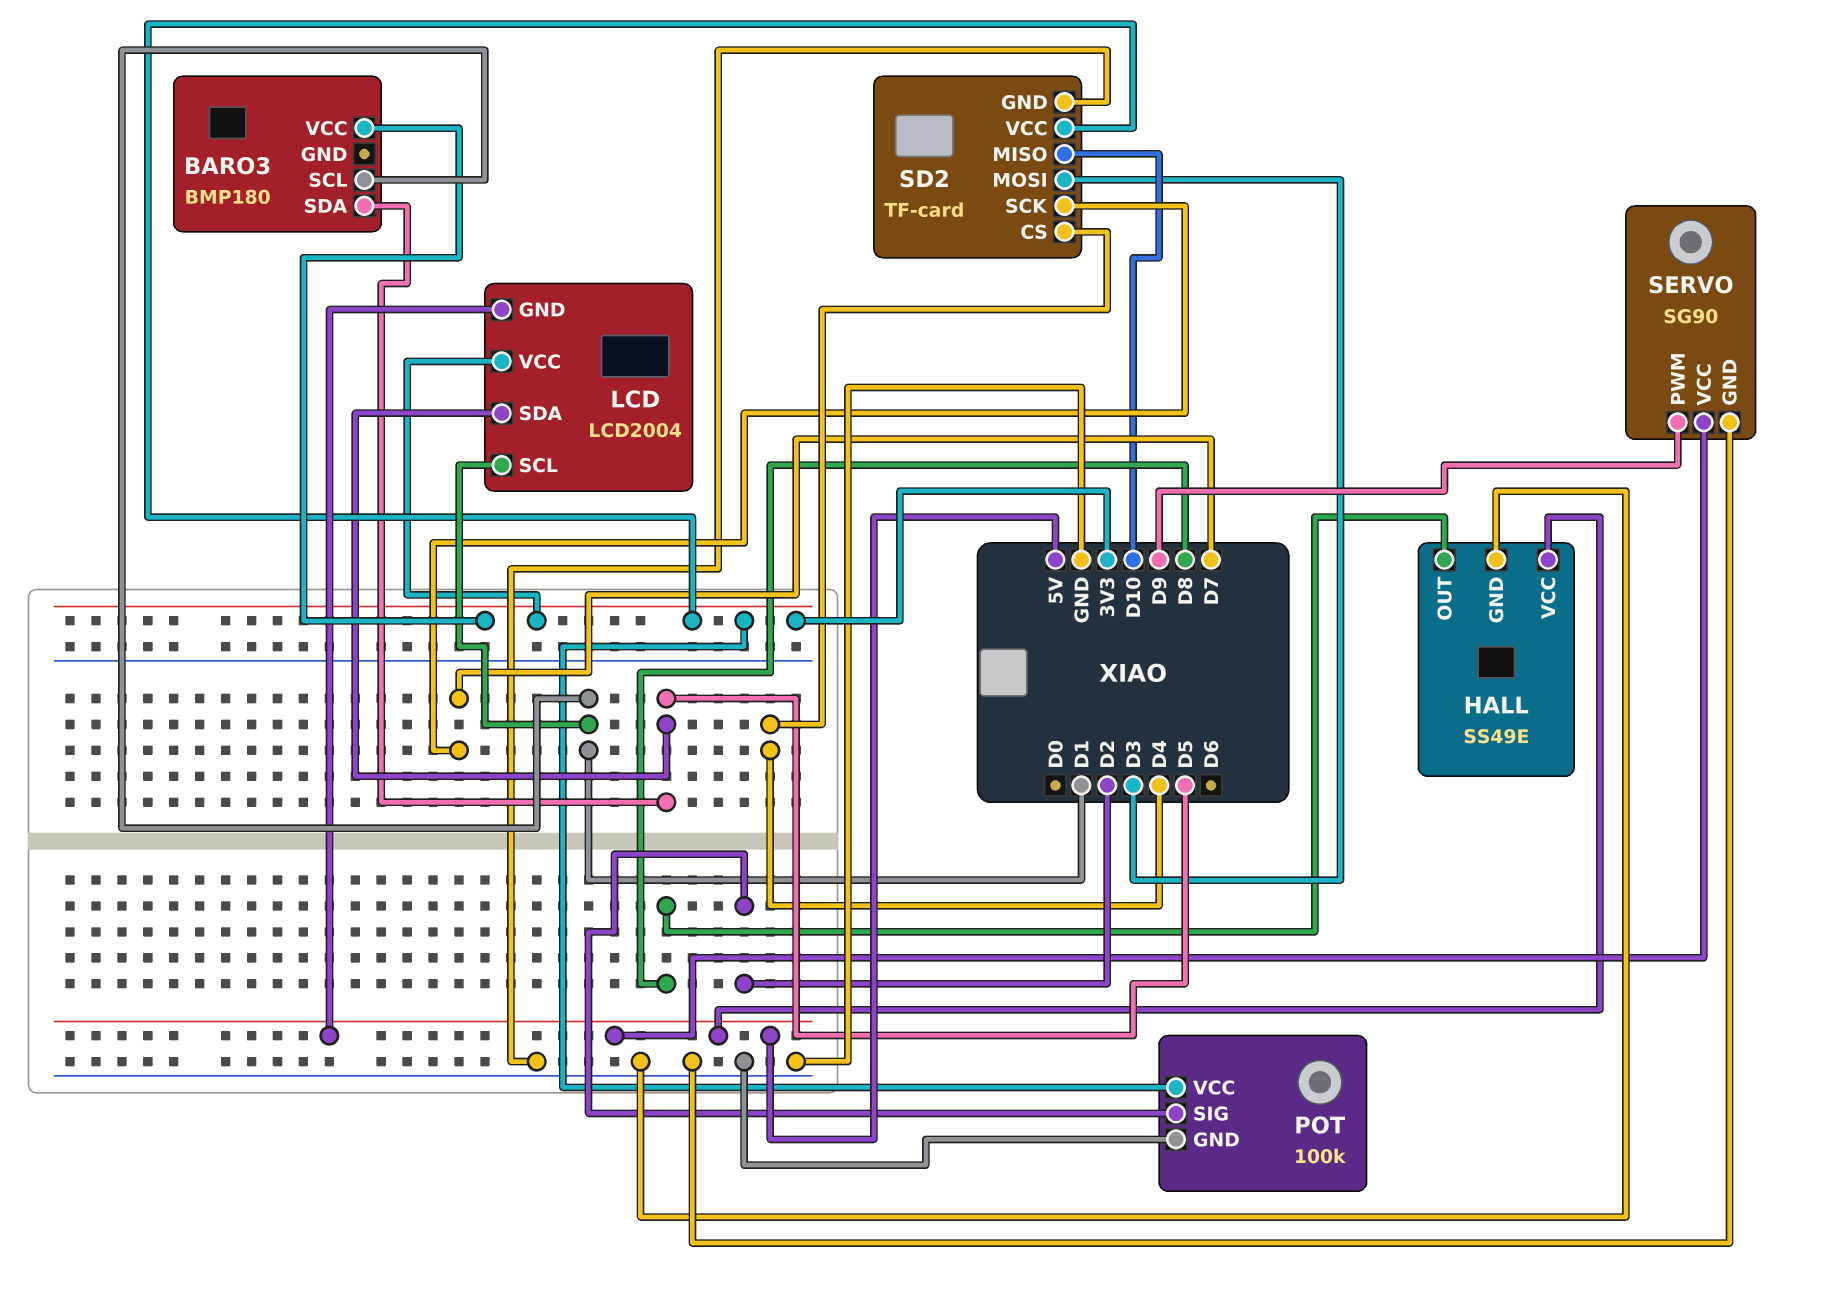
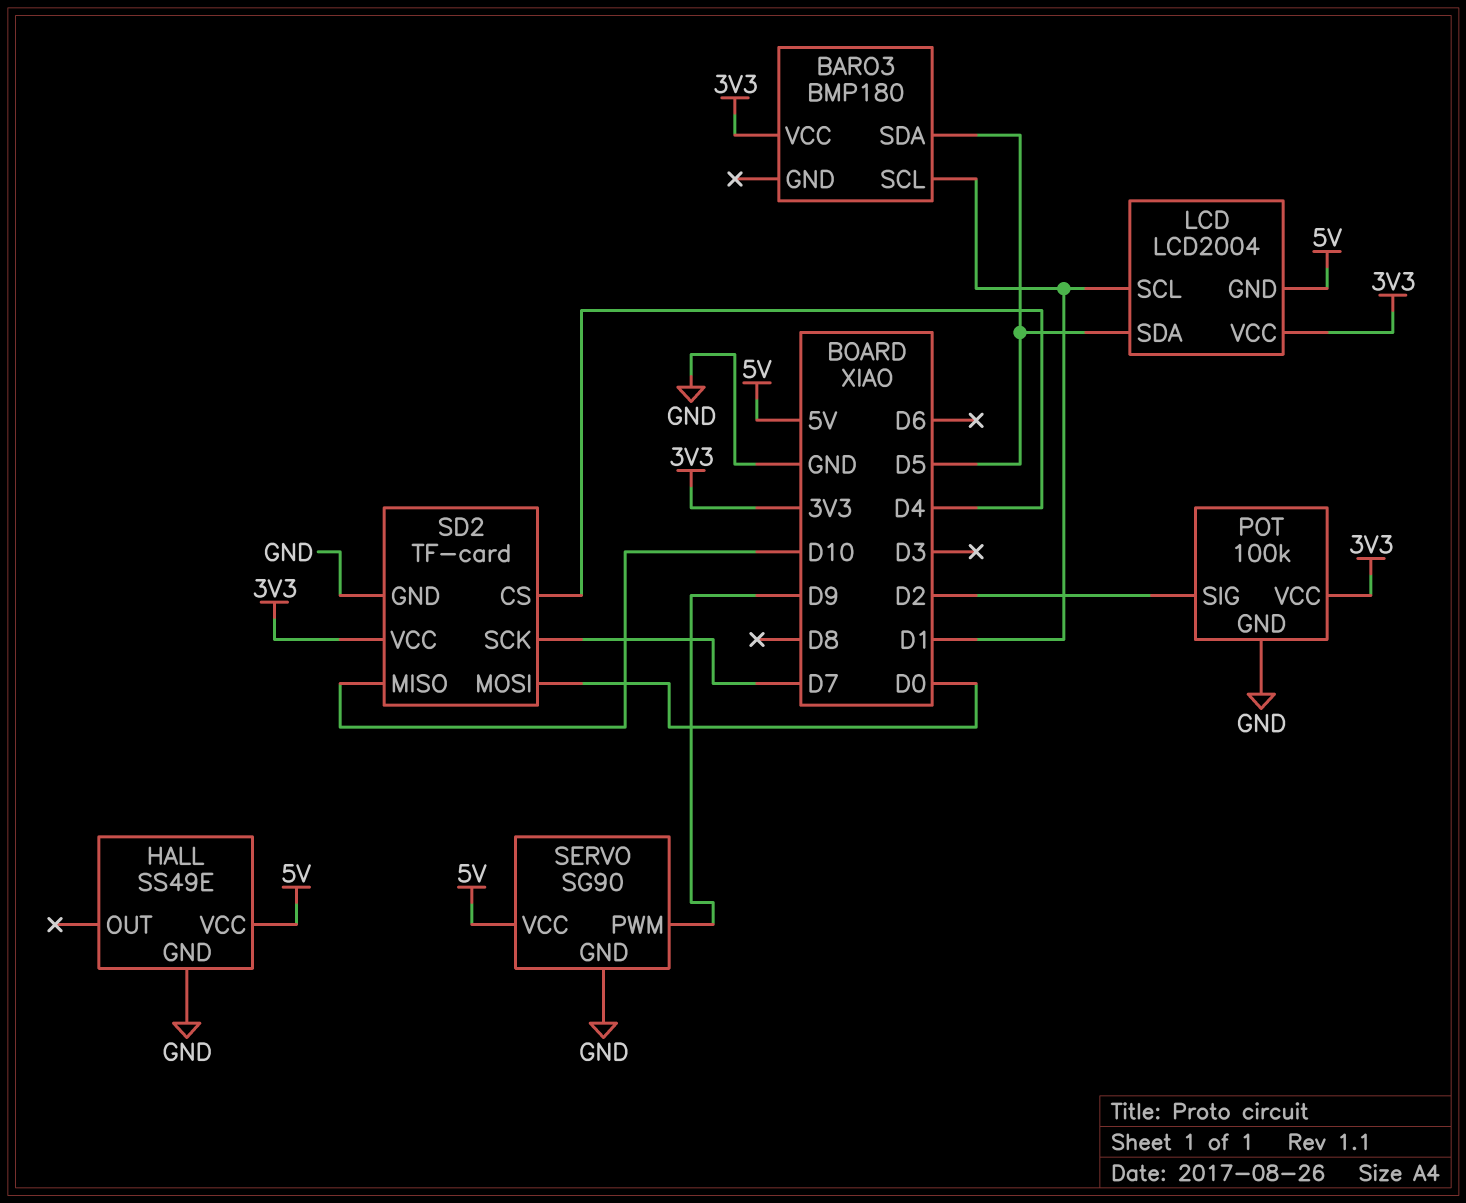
HALL pin OUT: D8 -> none
SD2 pin MOSI: D3 -> D0

